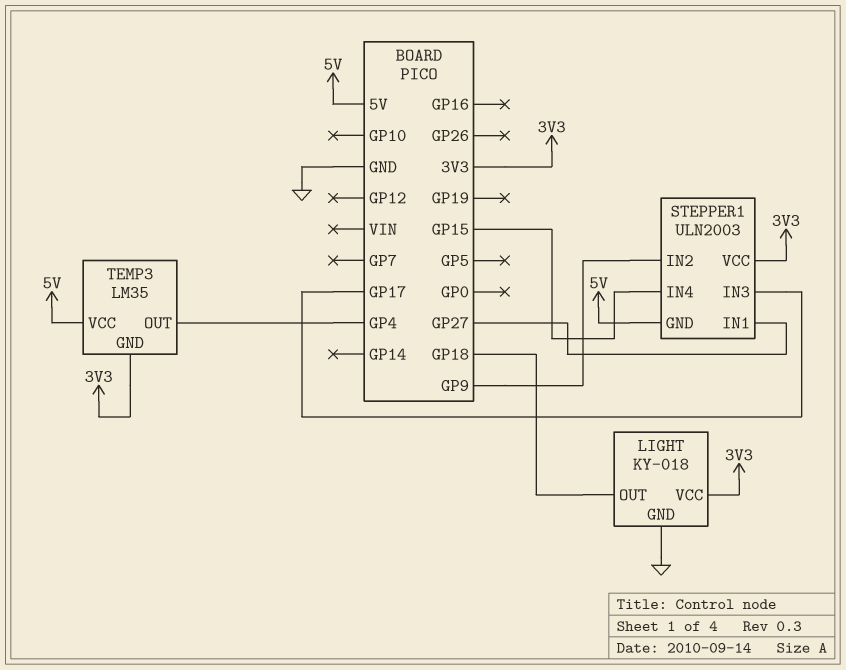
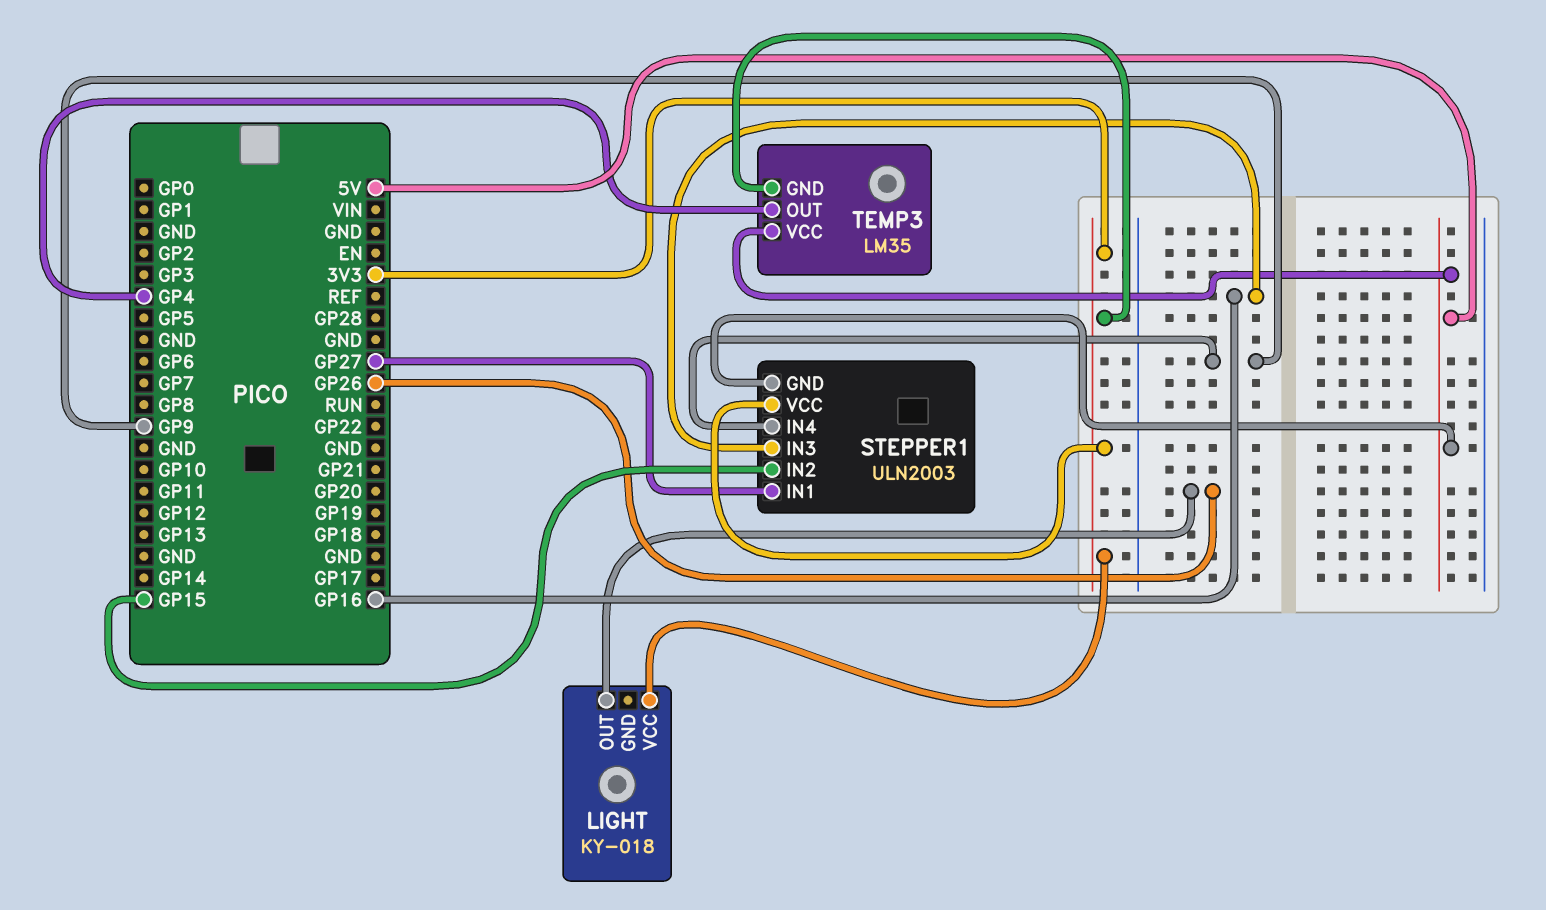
LIGHT pin GND: GND -> none
LIGHT pin OUT: GP18 -> GP26
STEPPER1 pin IN2: GP9 -> GP15
STEPPER1 pin IN3: GP17 -> GP16
STEPPER1 pin IN4: GP15 -> GP9

